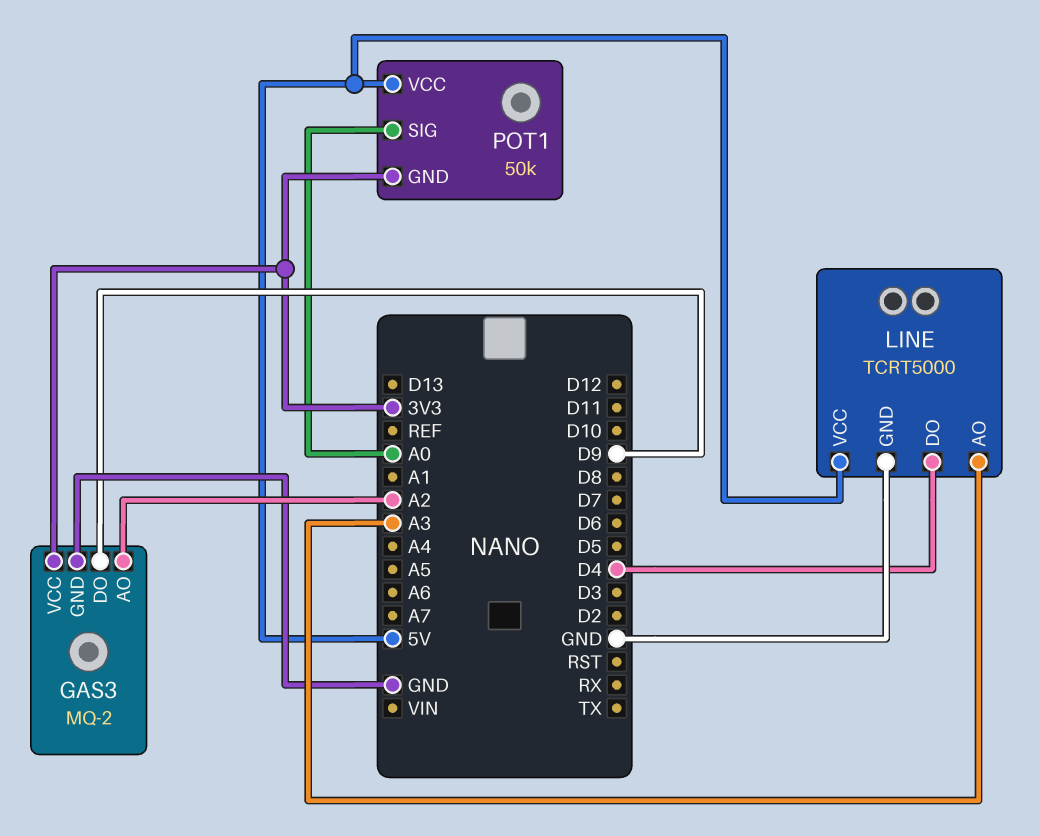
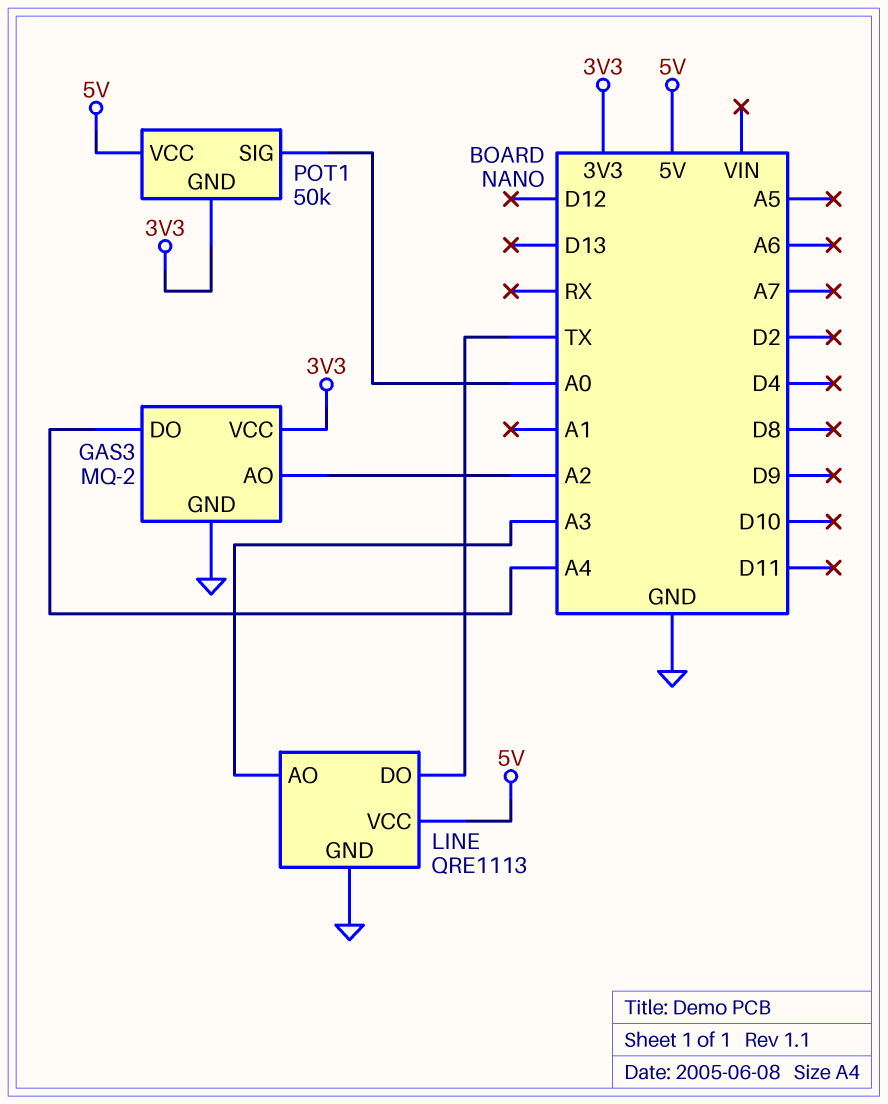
GAS3 pin DO: D9 -> A4
LINE: TCRT5000 -> QRE1113
LINE pin DO: D4 -> TX

